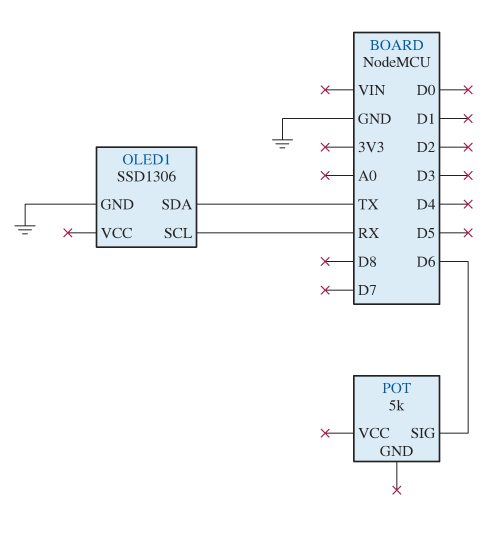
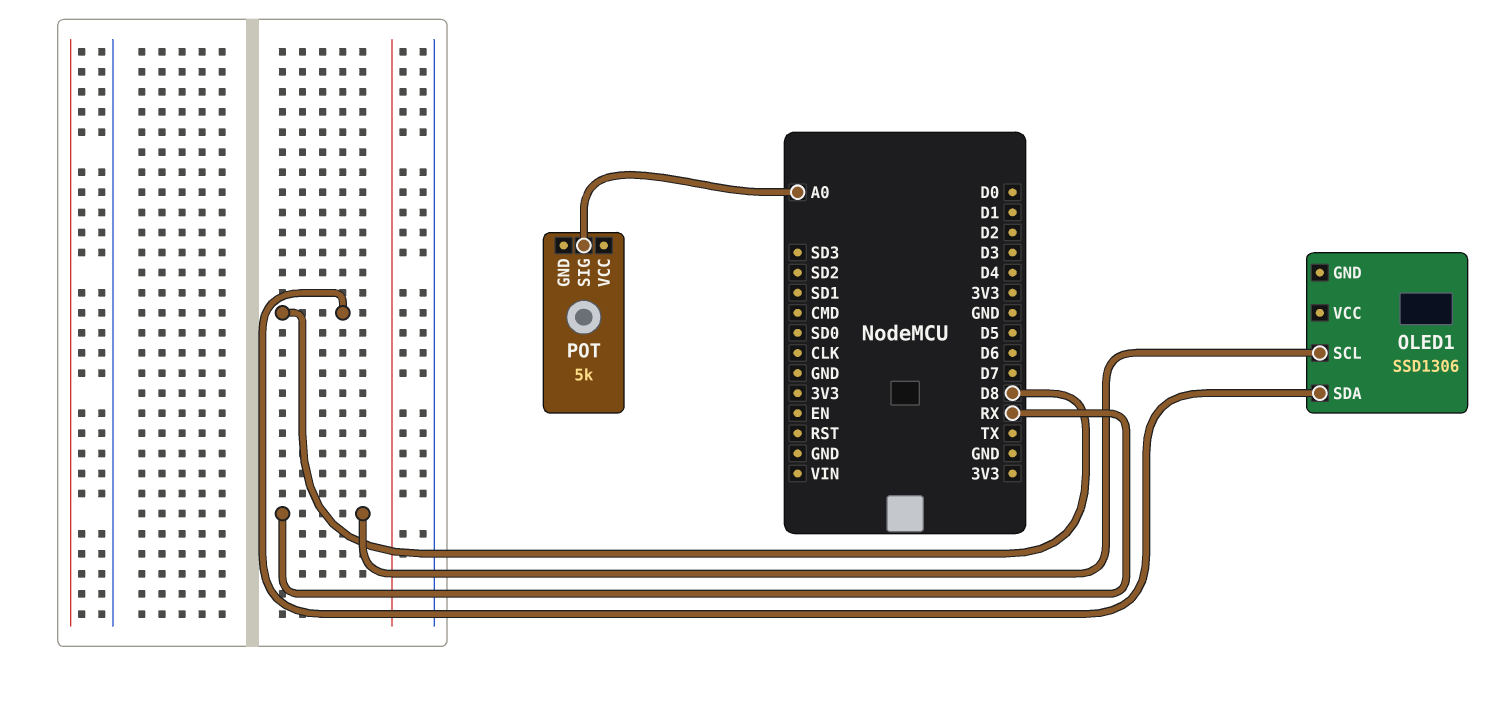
OLED1 pin GND: GND -> none
OLED1 pin SDA: TX -> D8
POT pin SIG: D6 -> A0

